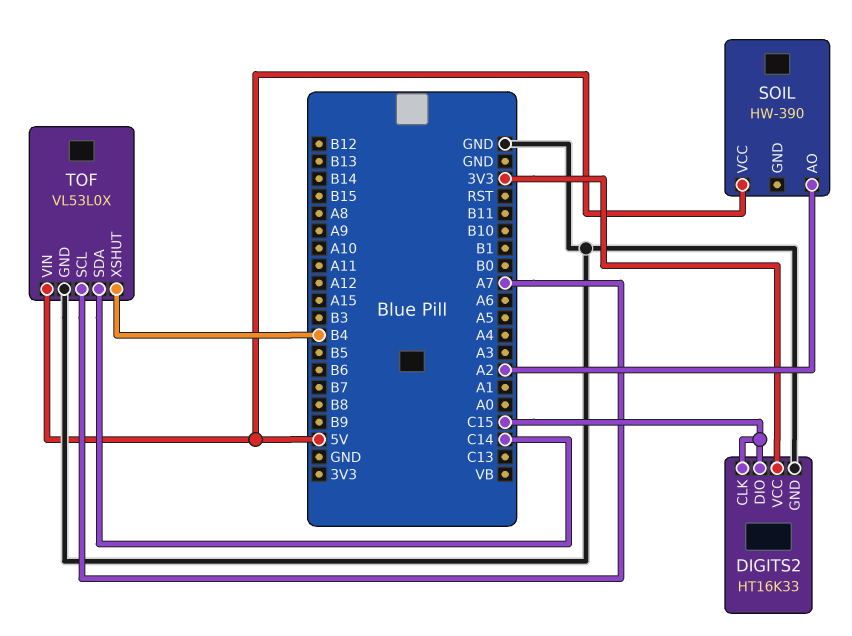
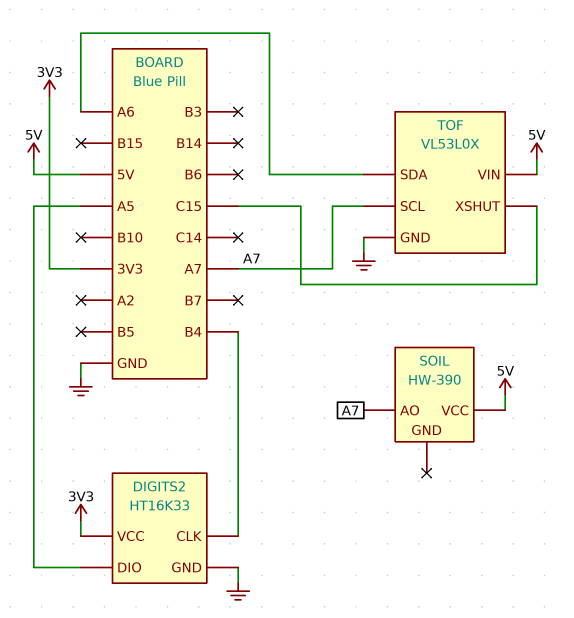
DIGITS2 pin CLK: C15 -> B4
DIGITS2 pin DIO: C15 -> A5
SOIL pin AO: A2 -> A7
TOF pin SDA: C14 -> A6
TOF pin XSHUT: B4 -> C15

